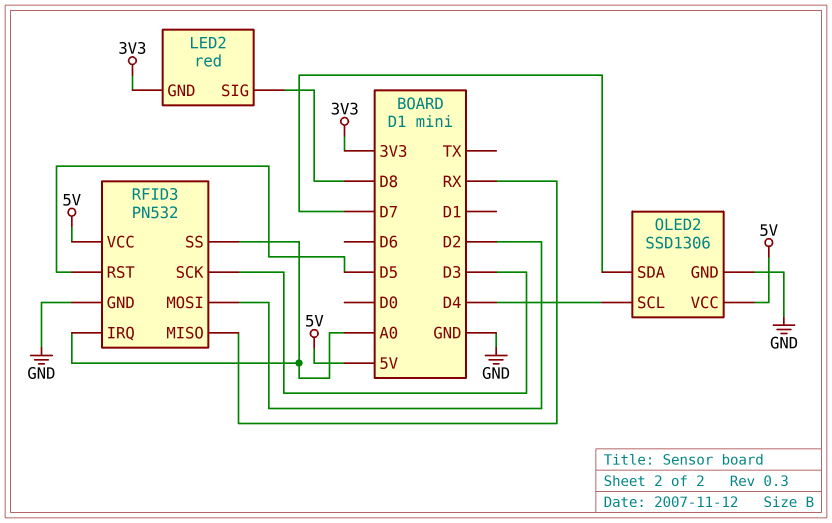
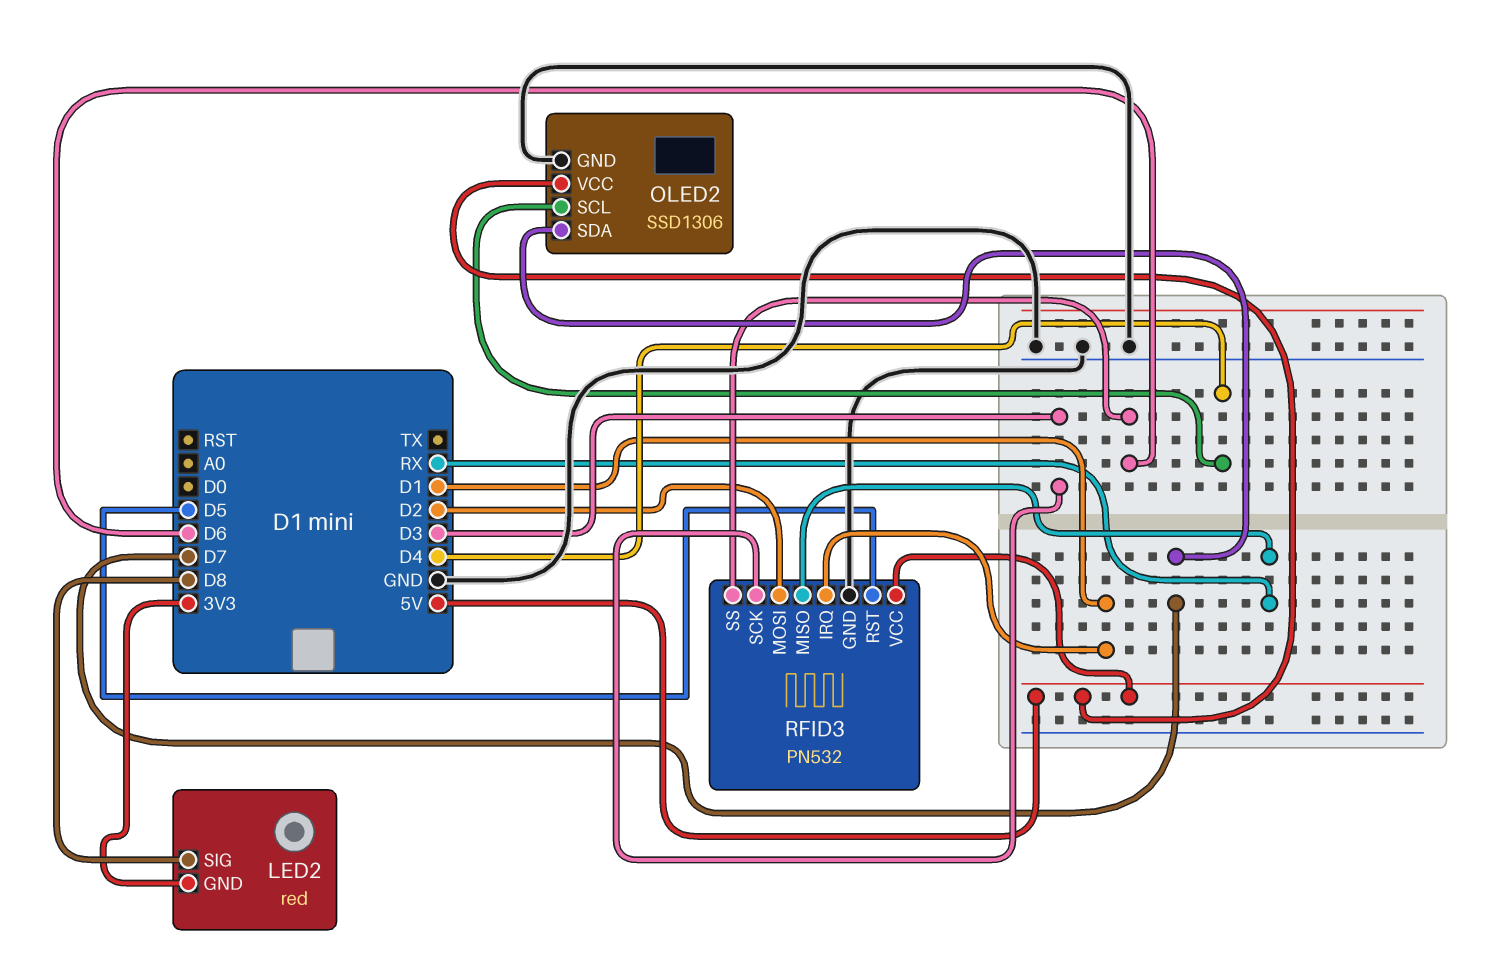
RFID3 pin IRQ: A0 -> D1
RFID3 pin SS: A0 -> D6

